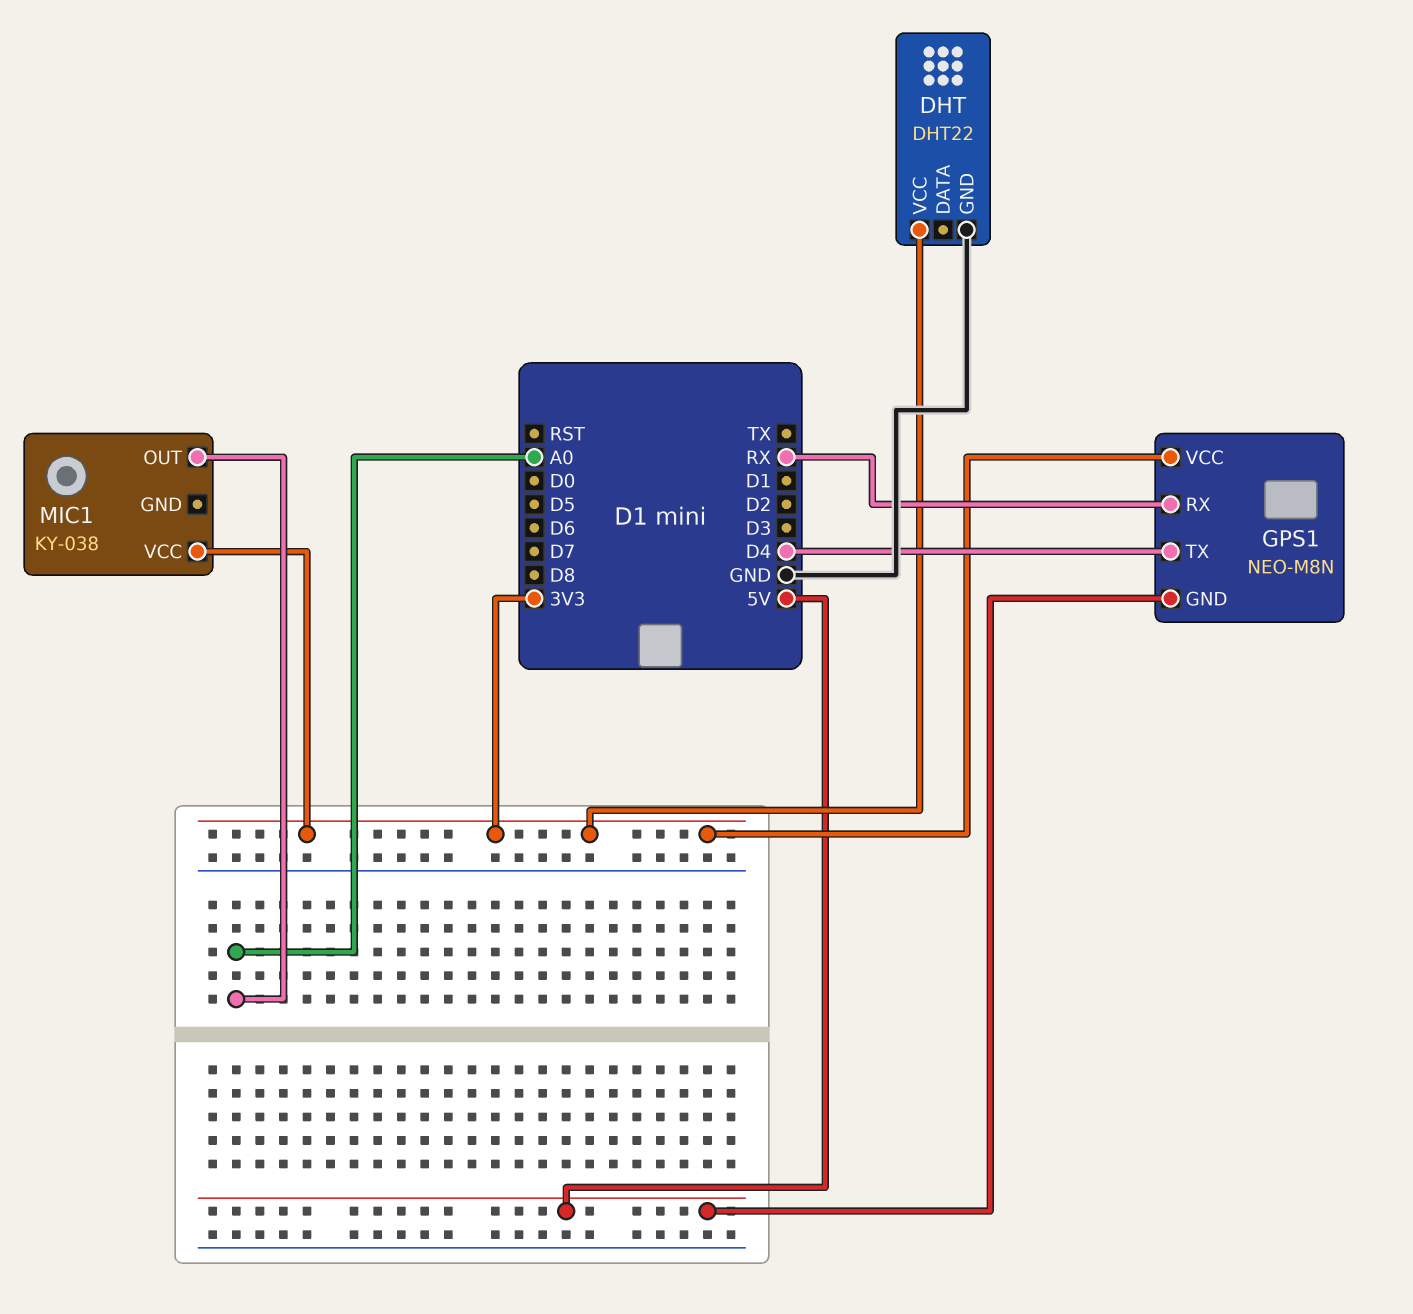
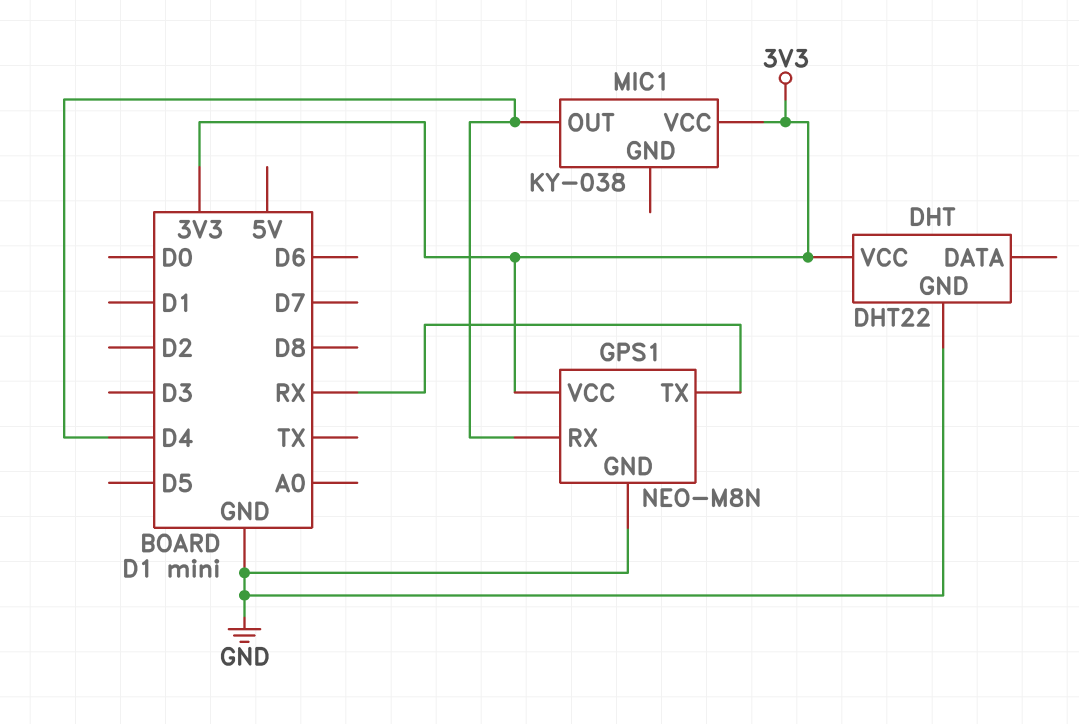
GPS1 pin GND: 5V -> GND
GPS1 pin RX: RX -> D4
GPS1 pin TX: D4 -> RX
MIC1 pin OUT: A0 -> D4

